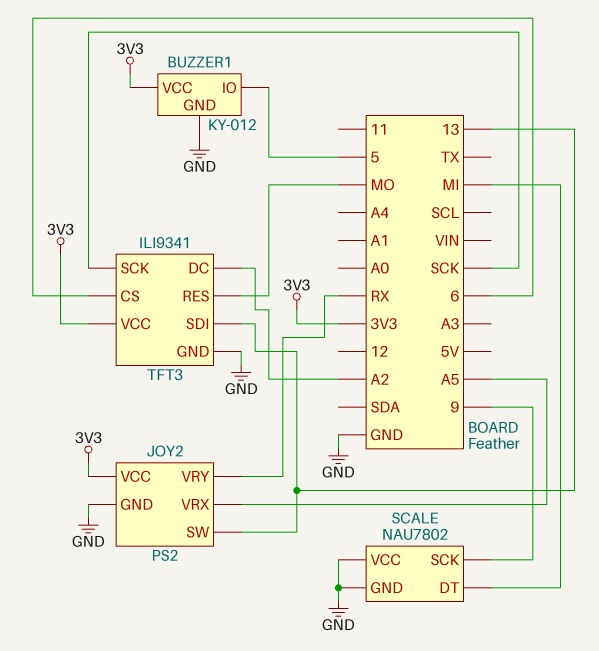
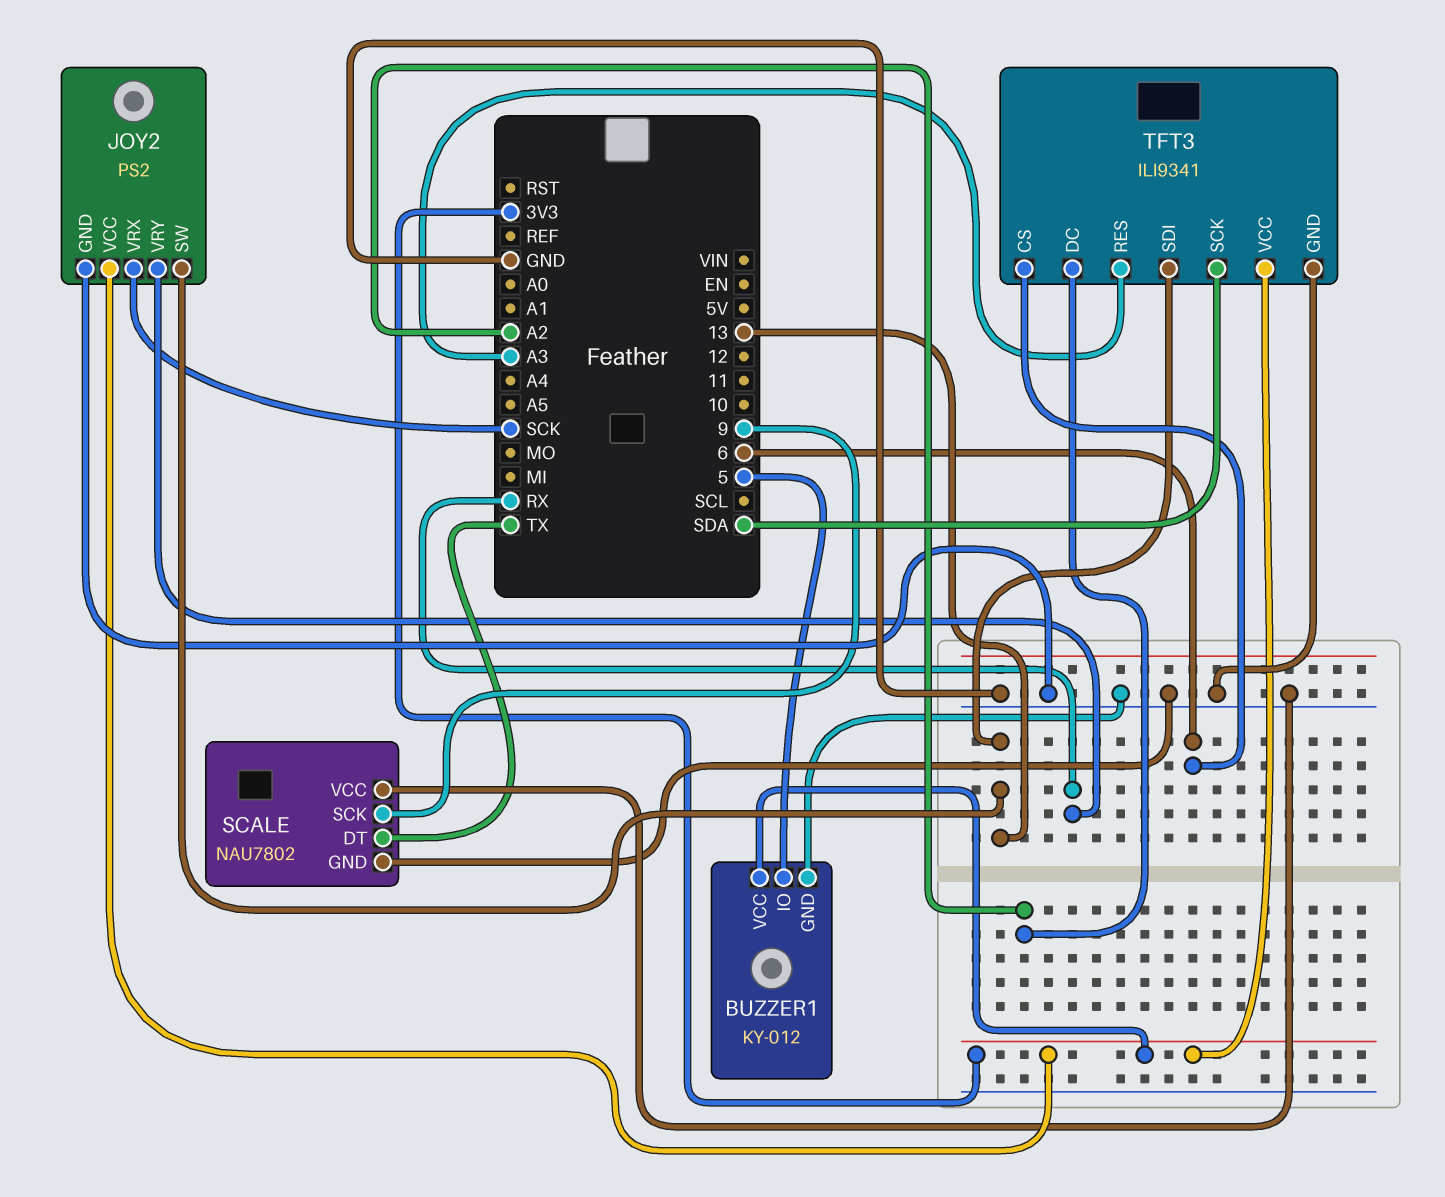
JOY2 pin VRX: A5 -> SCK
SCALE pin DT: MI -> TX
TFT3 pin RES: MO -> A3
TFT3 pin SCK: SCK -> SDA

